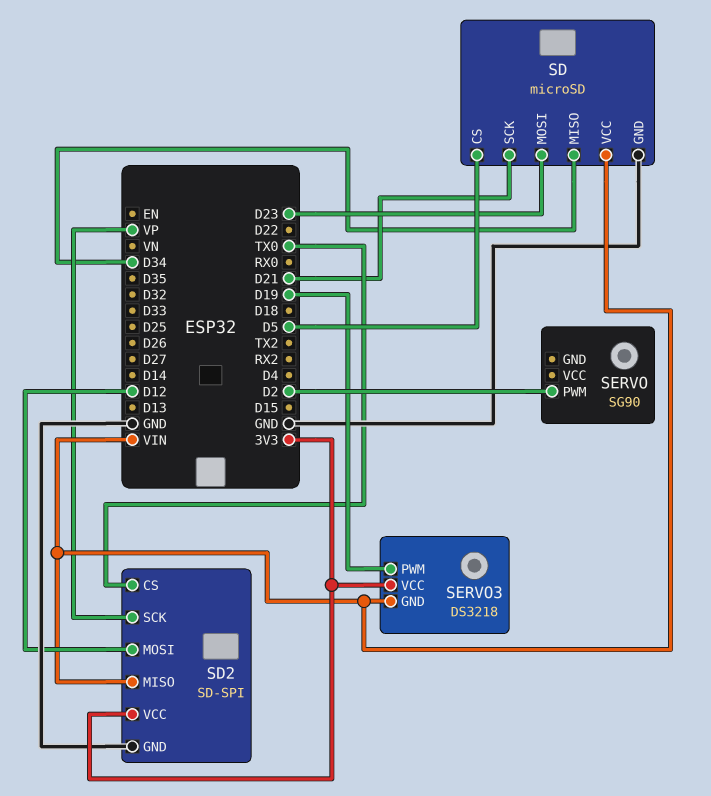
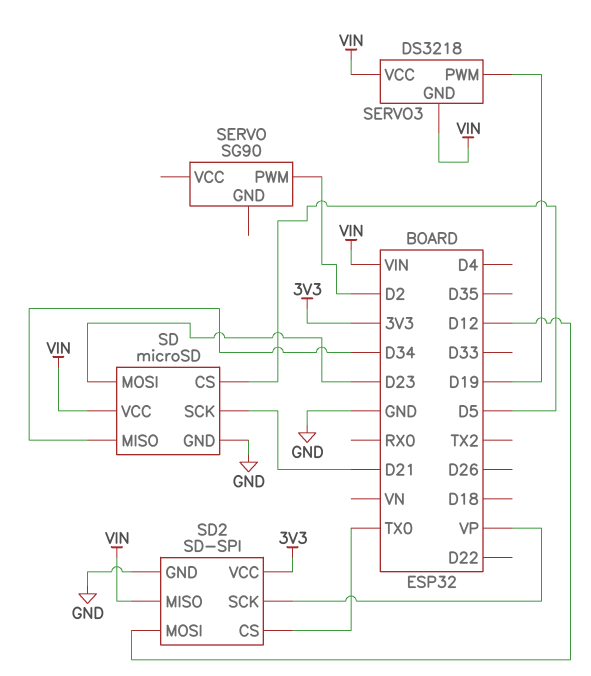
SERVO3 pin VCC: 3V3 -> VIN

